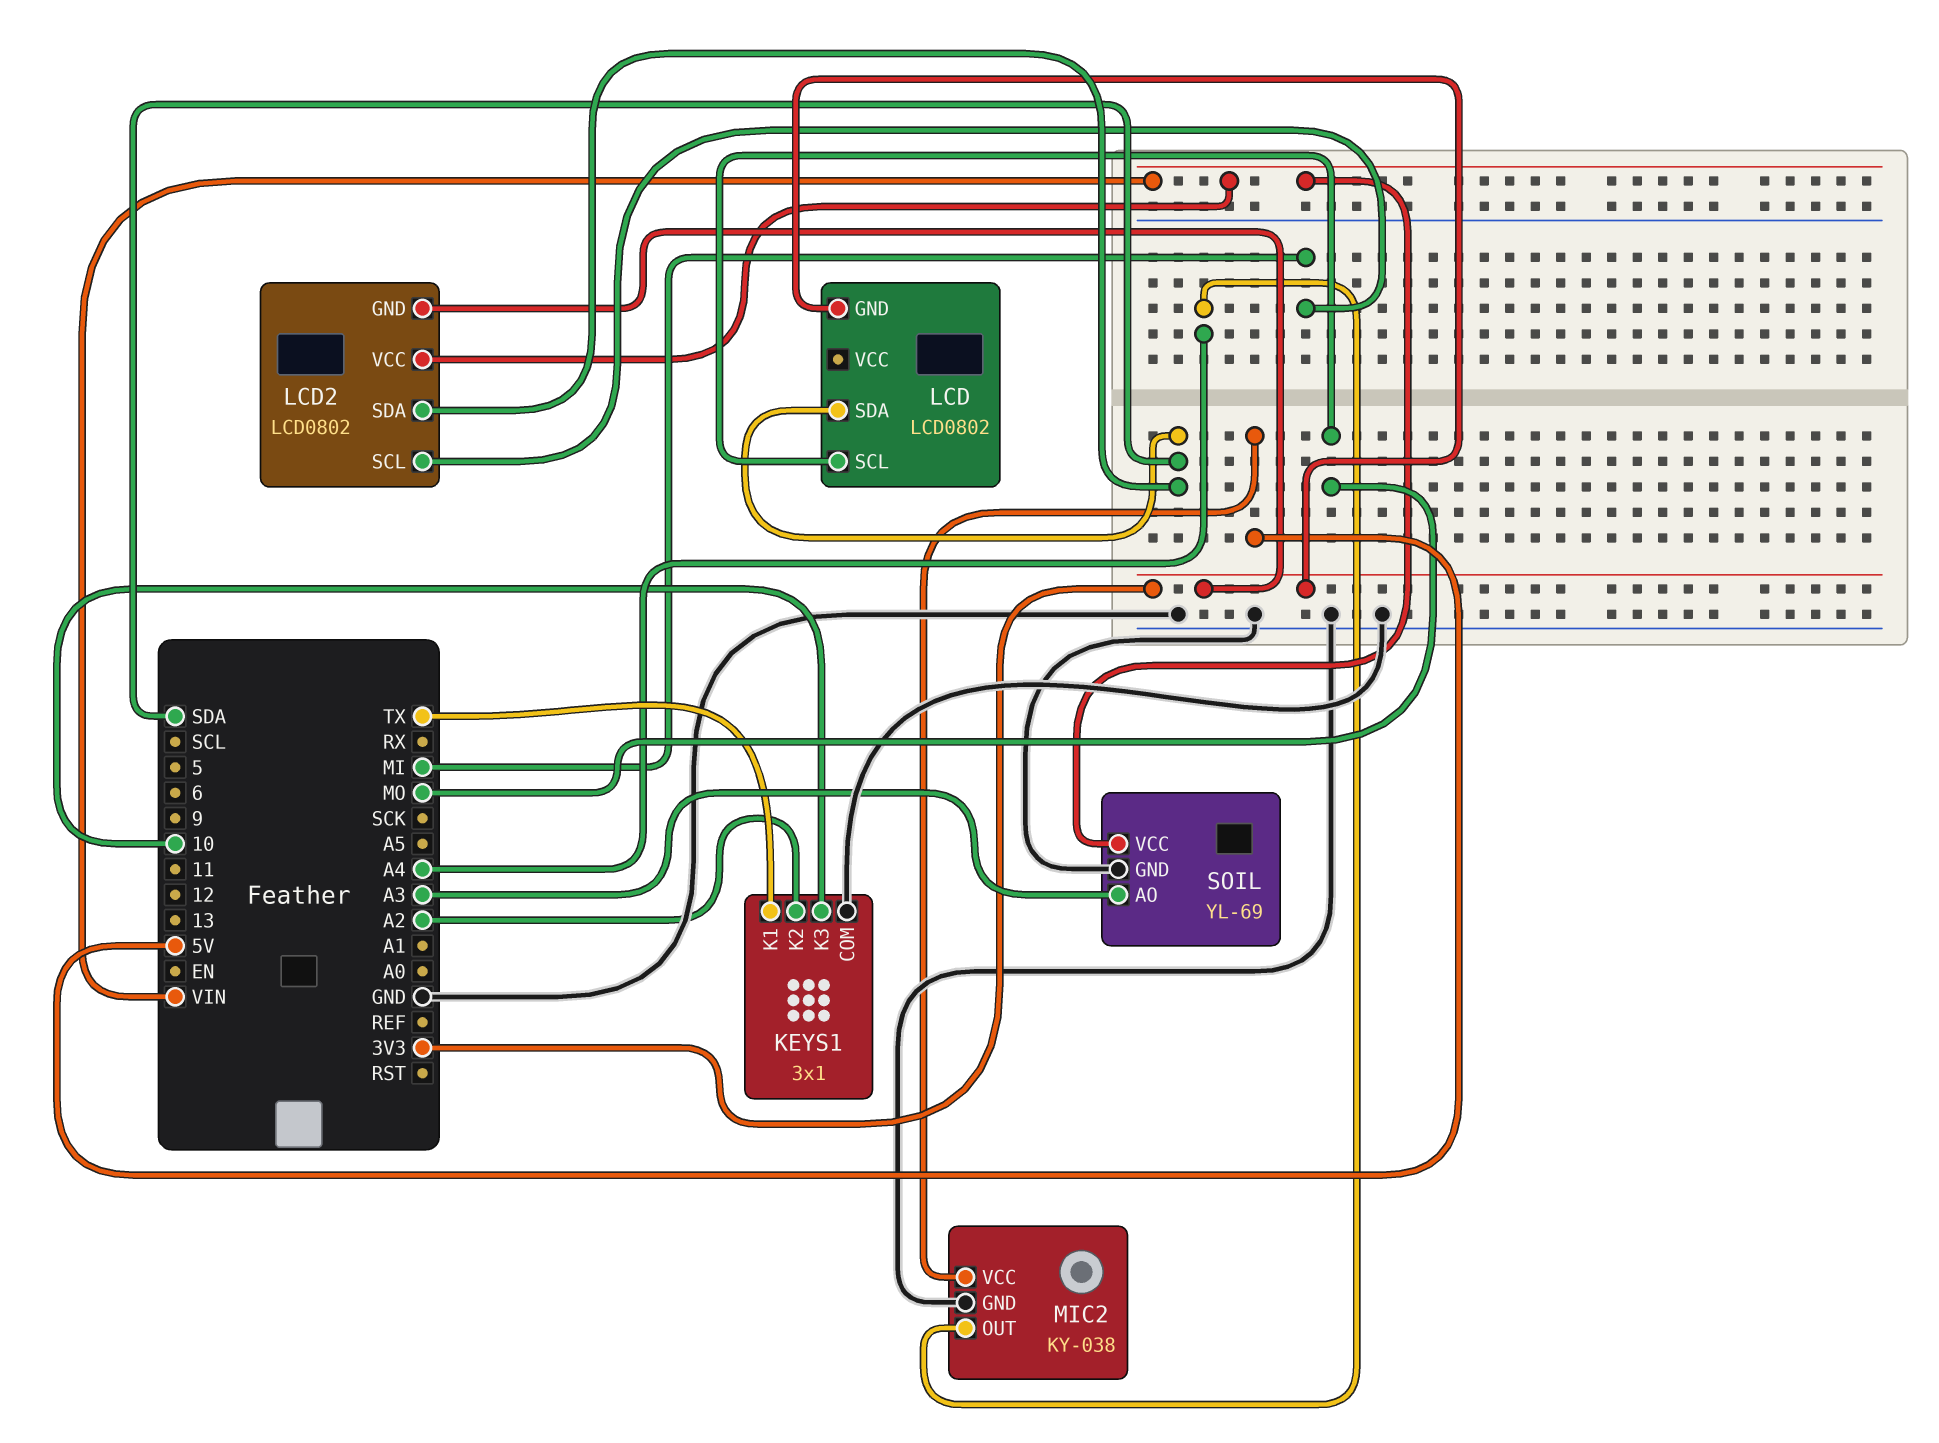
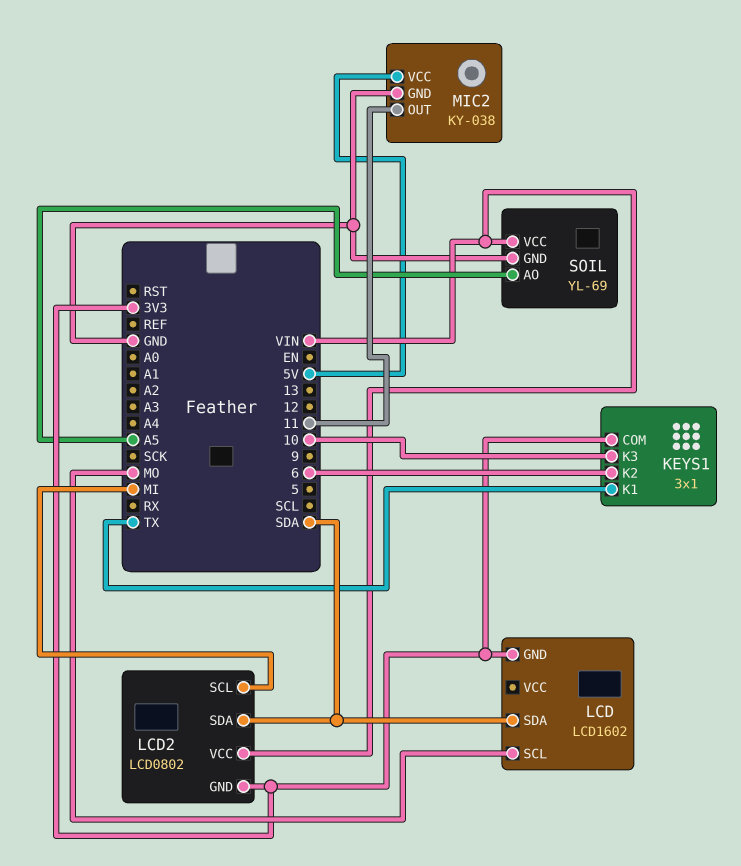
KEYS1 pin COM: GND -> 3V3
KEYS1 pin K2: A2 -> 6
LCD: LCD0802 -> LCD1602
MIC2 pin OUT: A4 -> 11
SOIL pin AO: A3 -> A5

